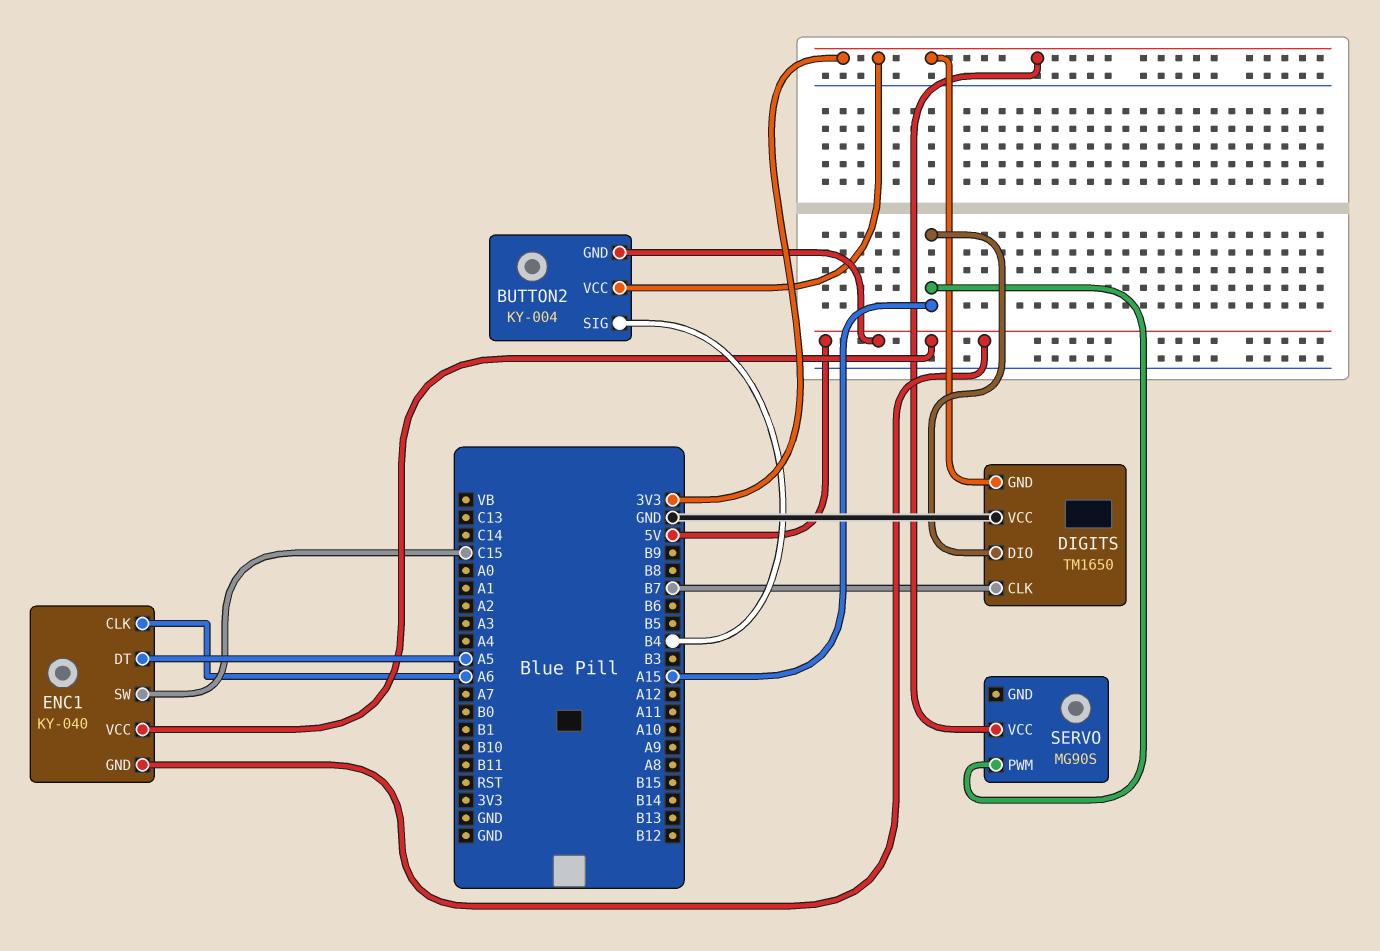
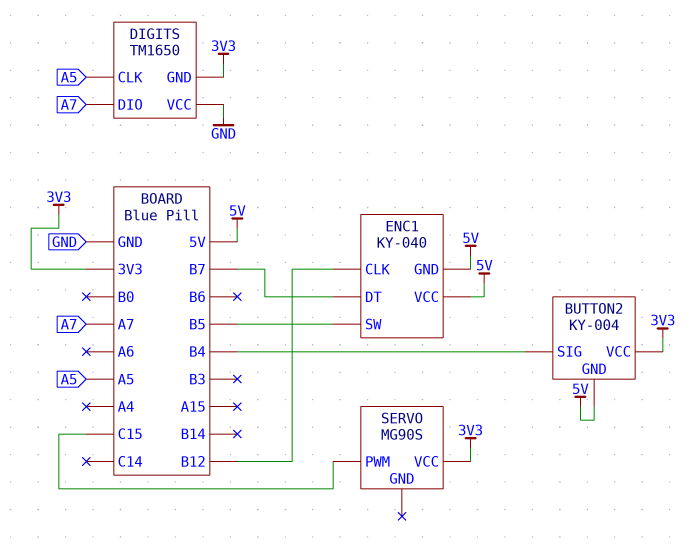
DIGITS pin CLK: B7 -> A5
DIGITS pin DIO: A15 -> A7
ENC1 pin CLK: A6 -> B12
ENC1 pin DT: A5 -> B7
ENC1 pin SW: C15 -> B5
SERVO pin PWM: A15 -> C15

